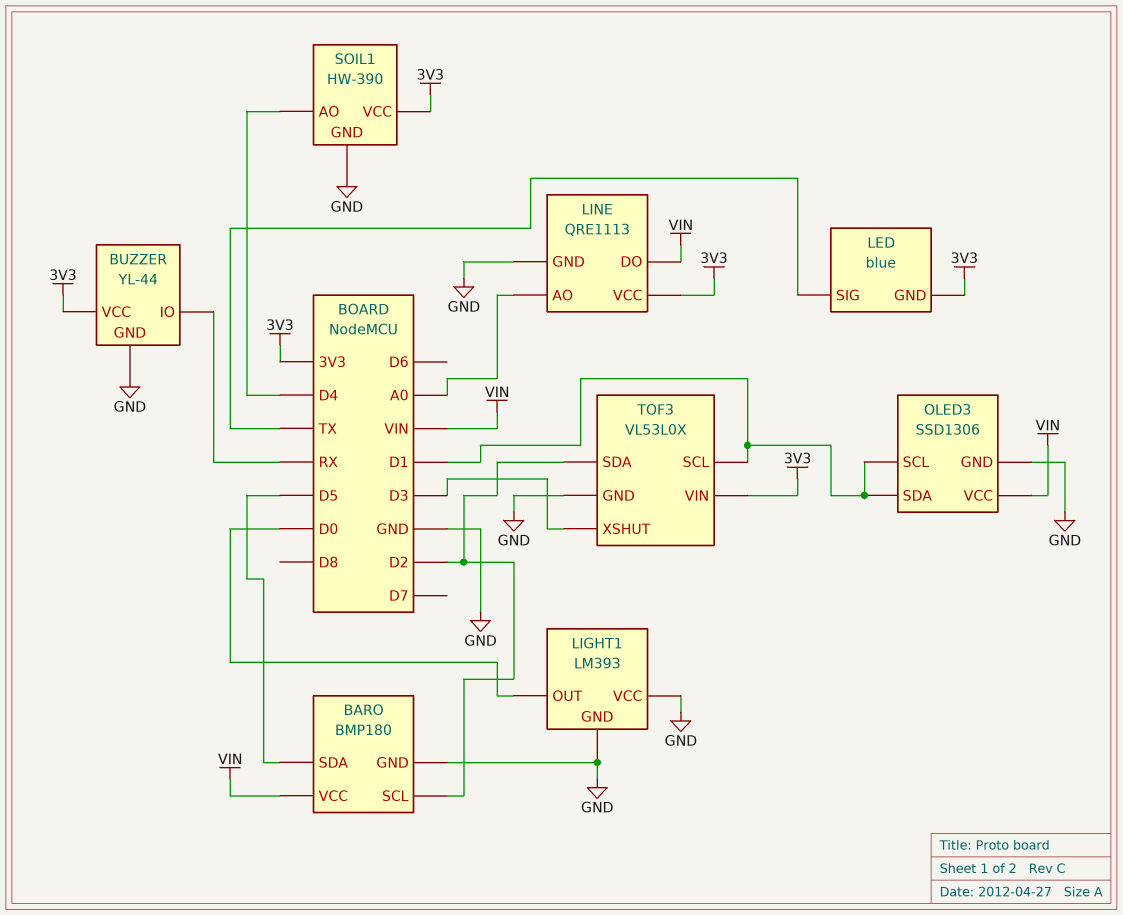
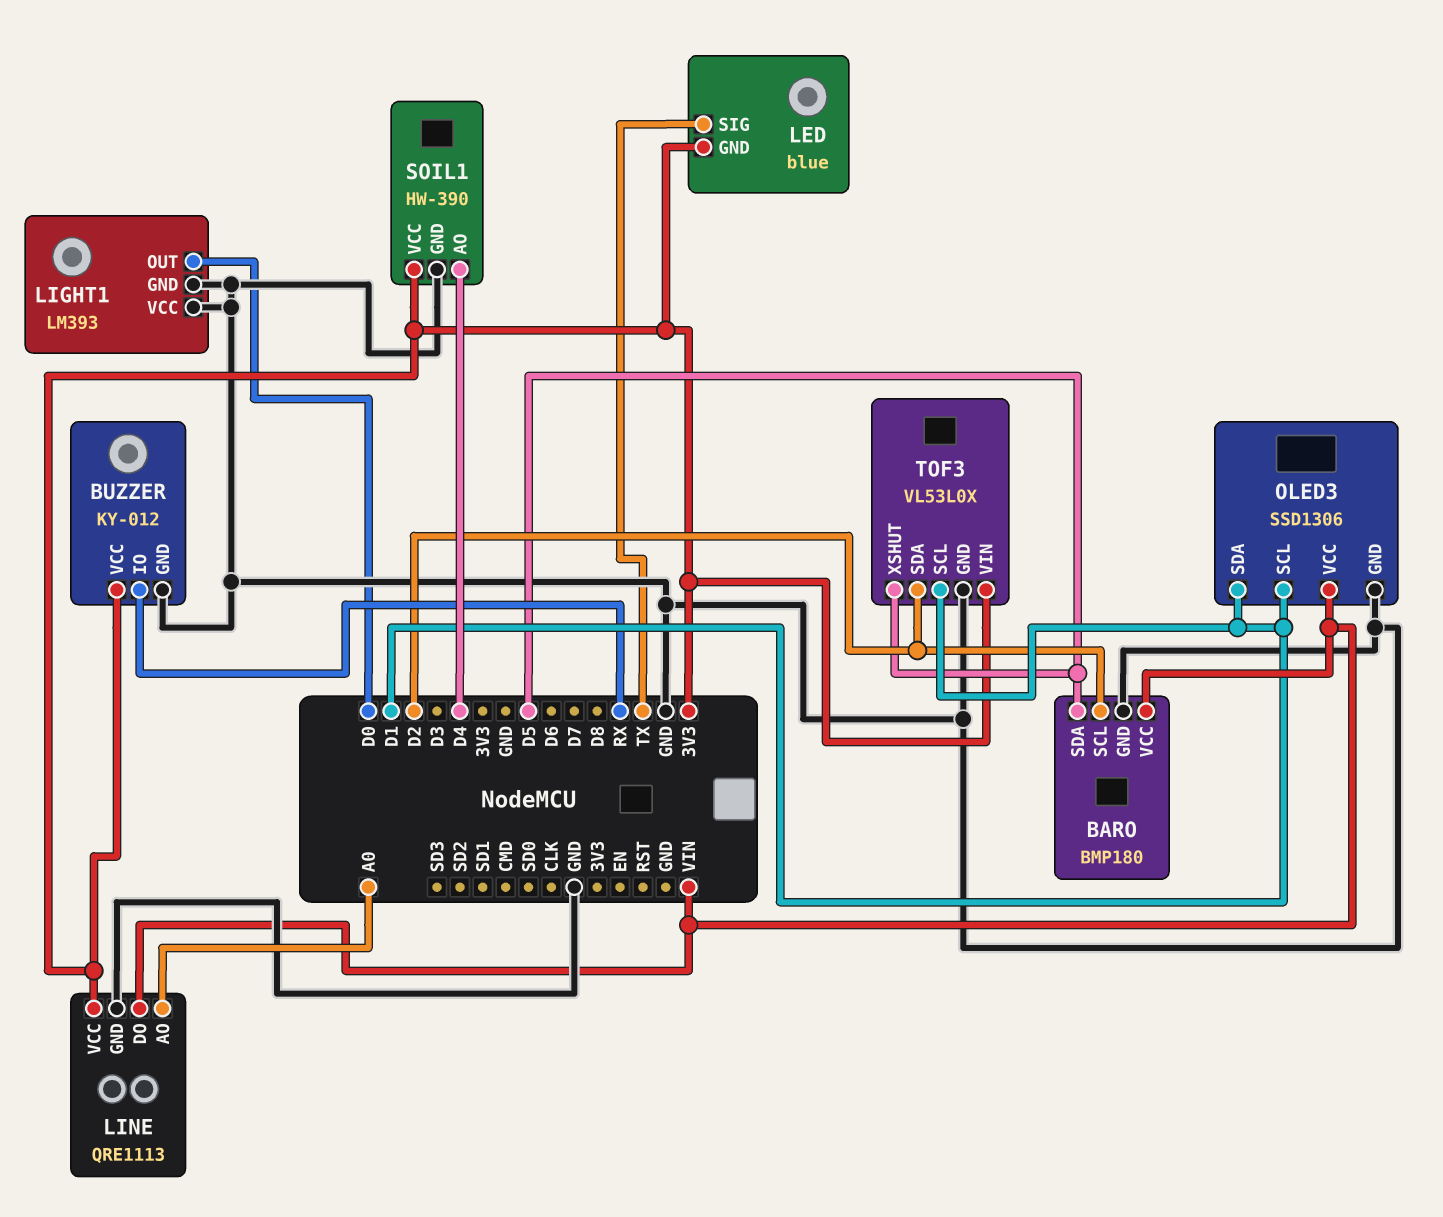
BUZZER: YL-44 -> KY-012
TOF3 pin XSHUT: D3 -> D5

